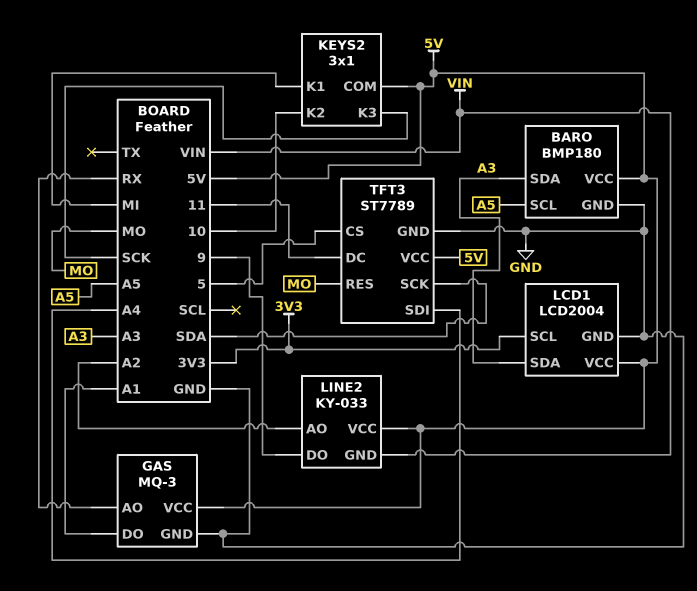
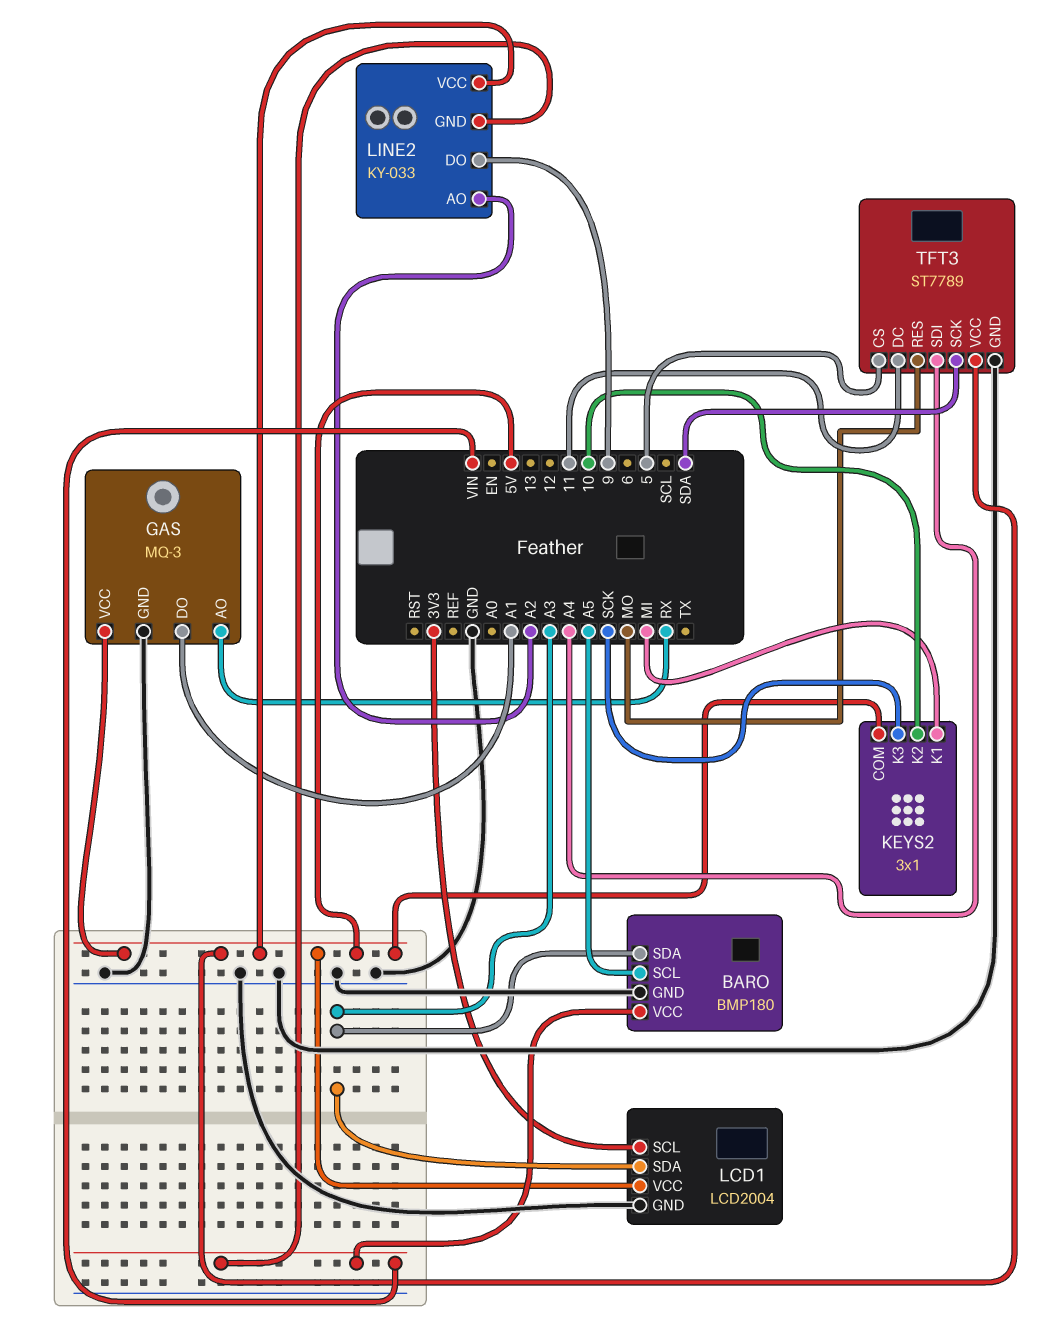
BARO pin VCC: 5V -> VIN

